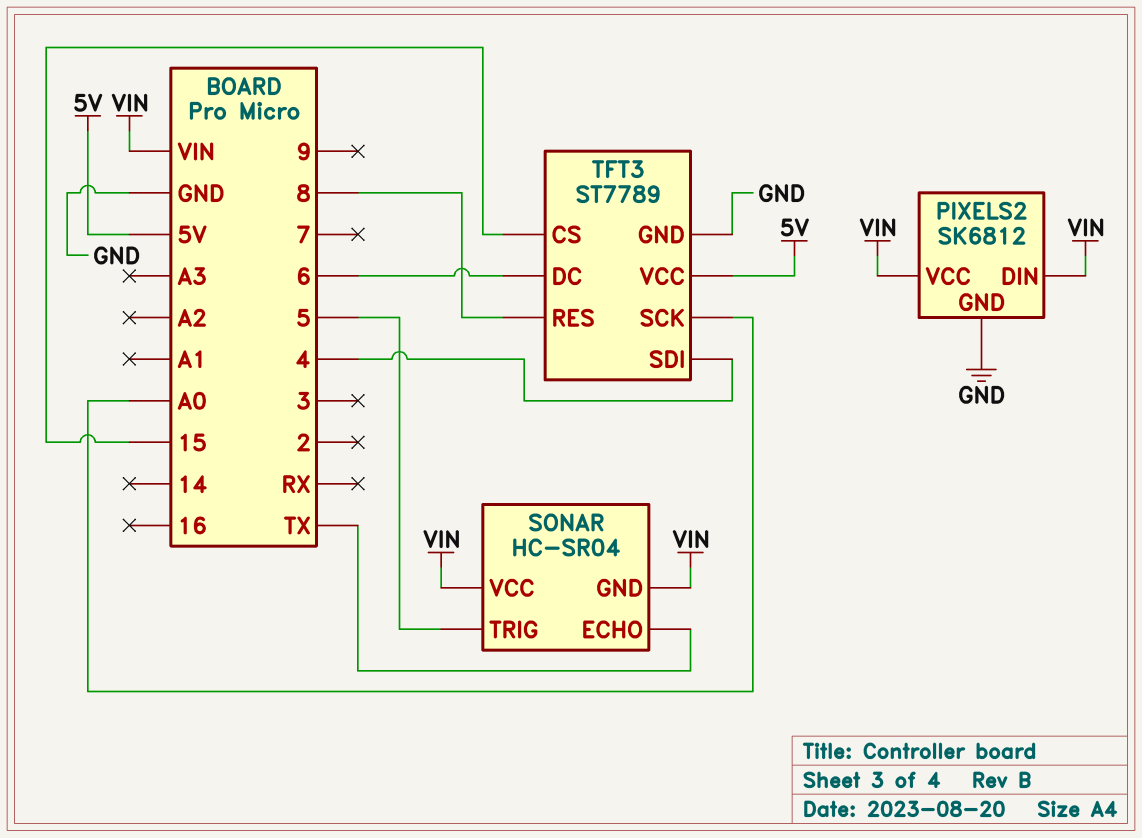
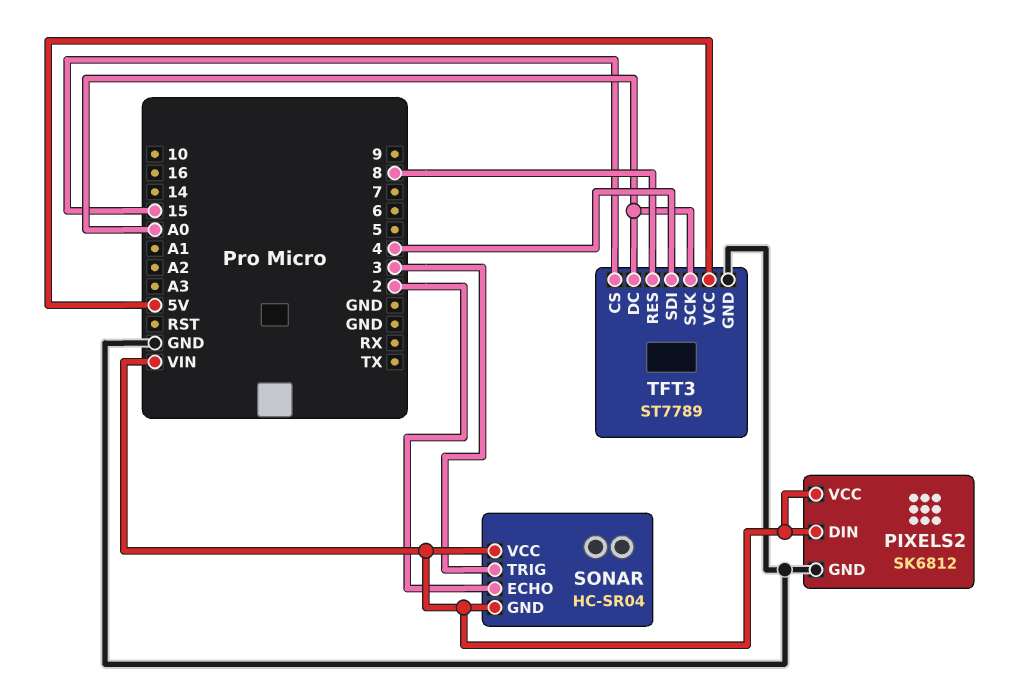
SONAR pin ECHO: TX -> 2
SONAR pin TRIG: 5 -> 3
TFT3 pin DC: 6 -> A0

